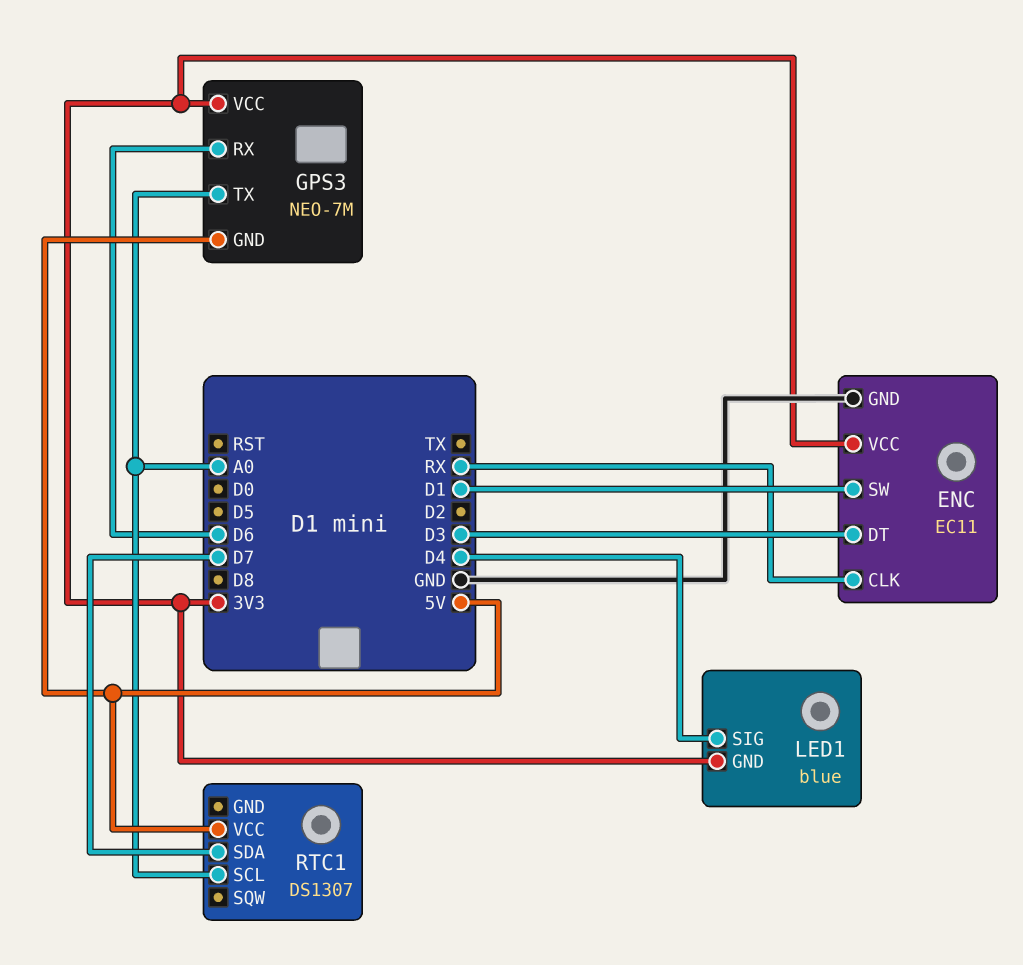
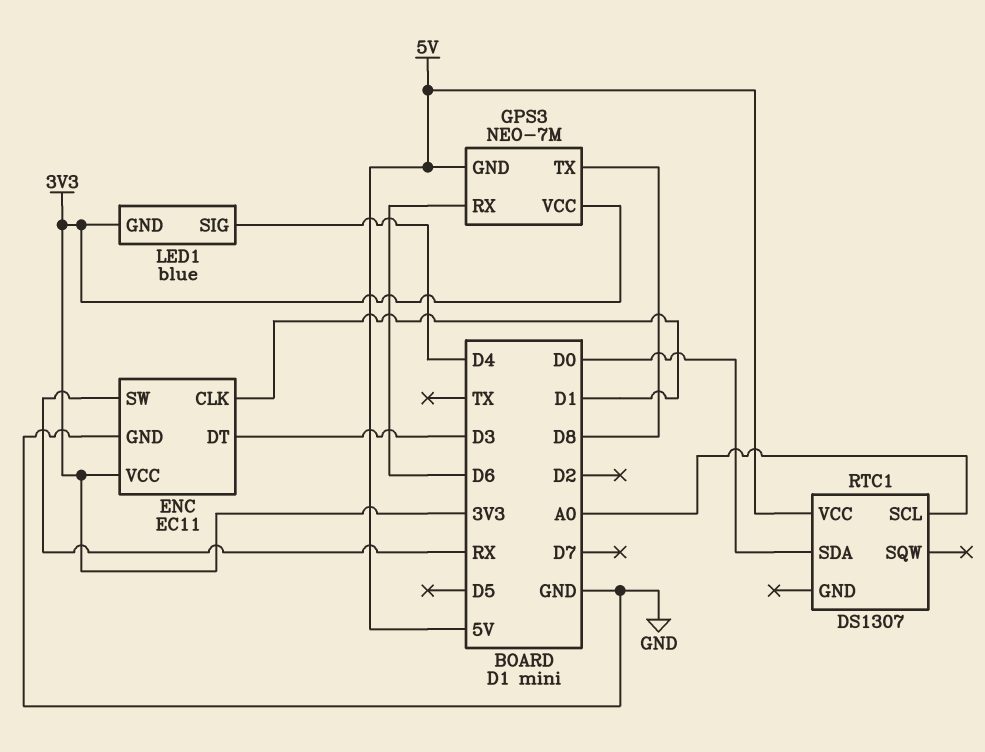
ENC pin CLK: RX -> D1
ENC pin SW: D1 -> RX
GPS3 pin TX: A0 -> D8
RTC1 pin SDA: D7 -> D0

